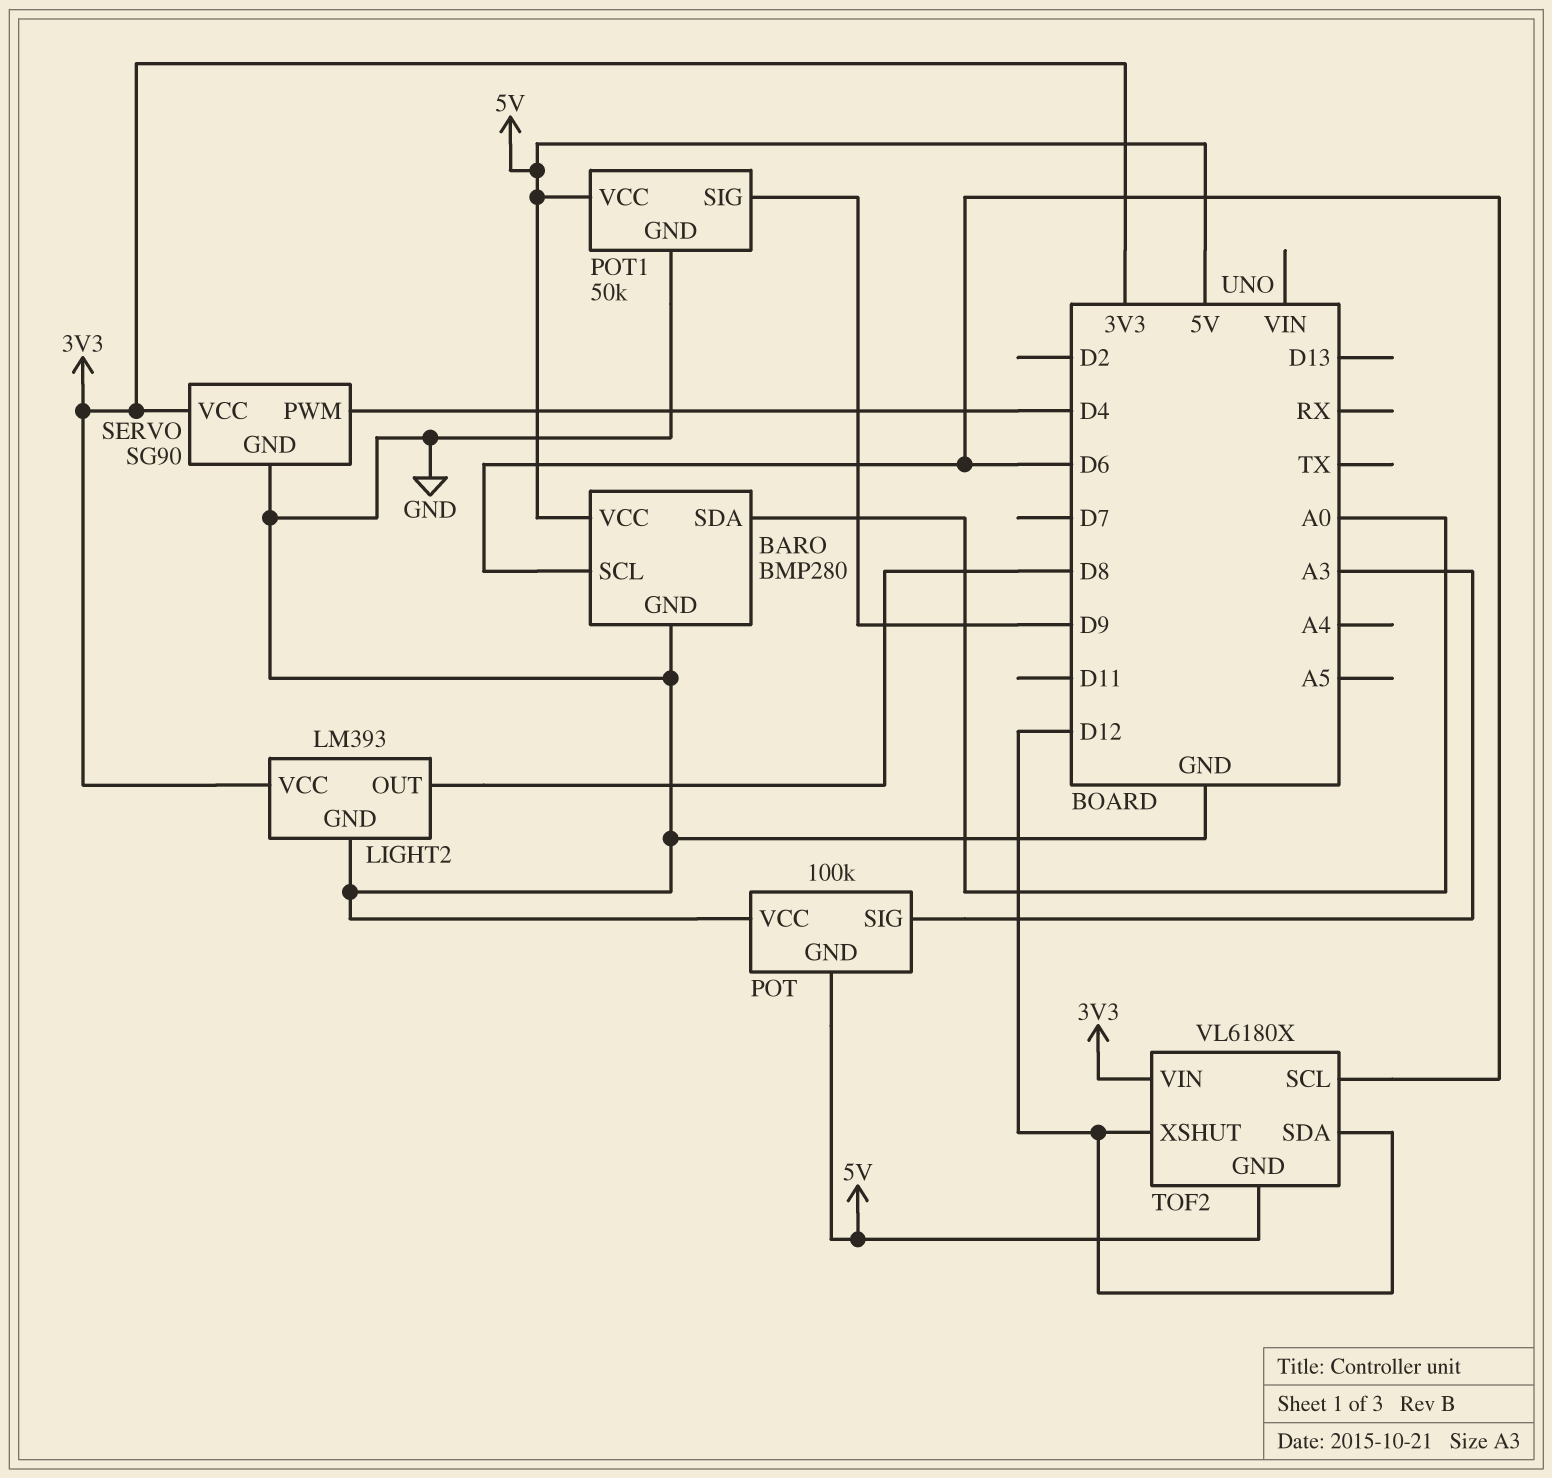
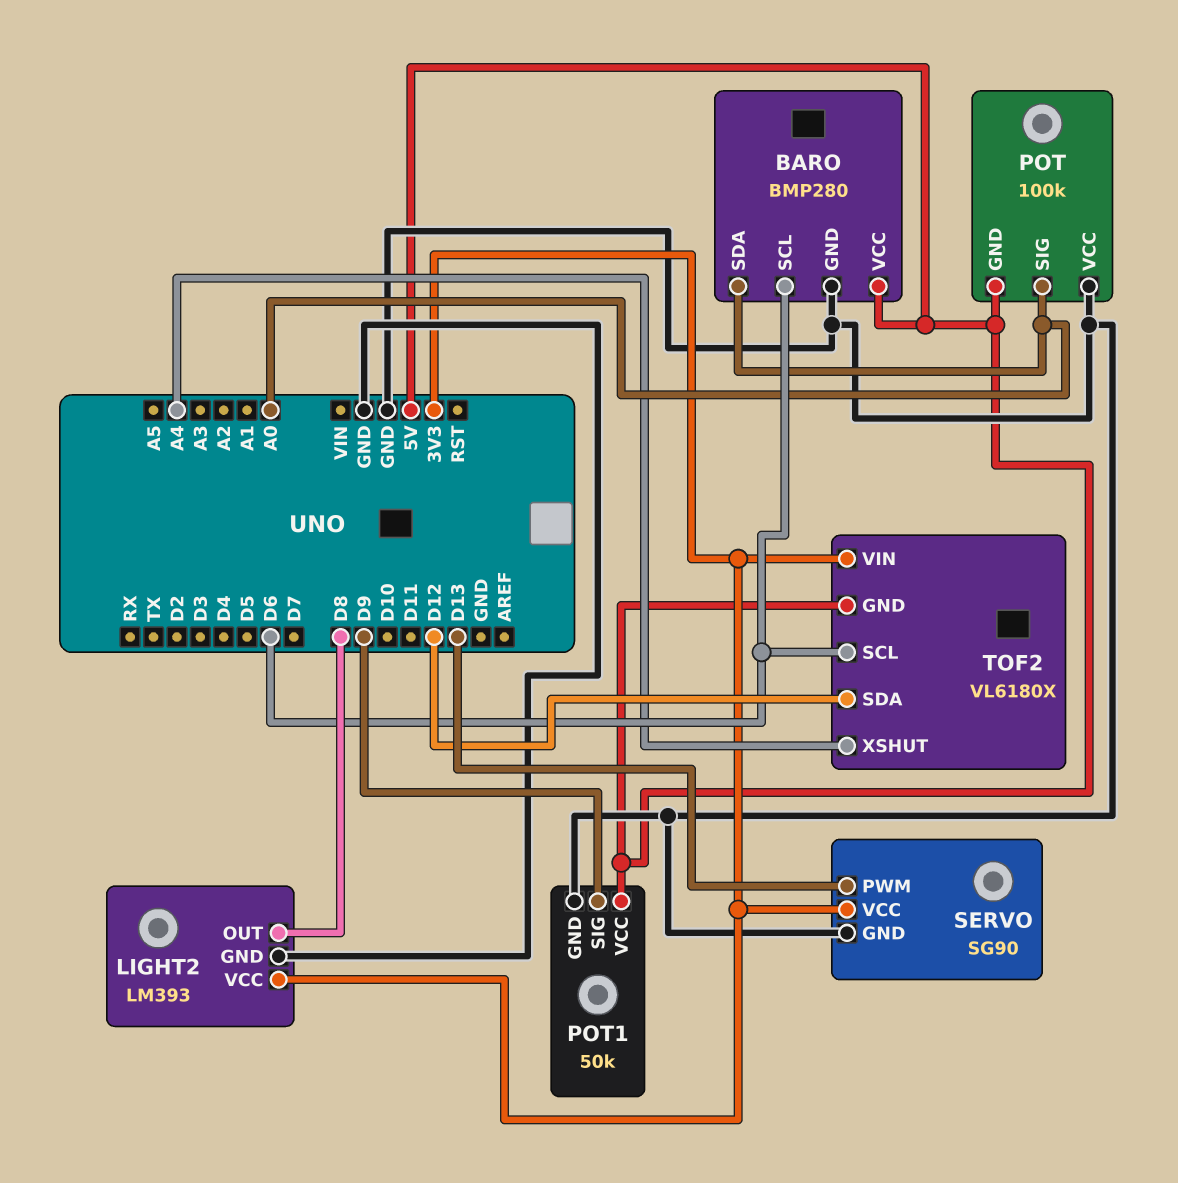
POT pin SIG: A3 -> A0
SERVO pin PWM: D4 -> D13
TOF2 pin XSHUT: D12 -> A4

